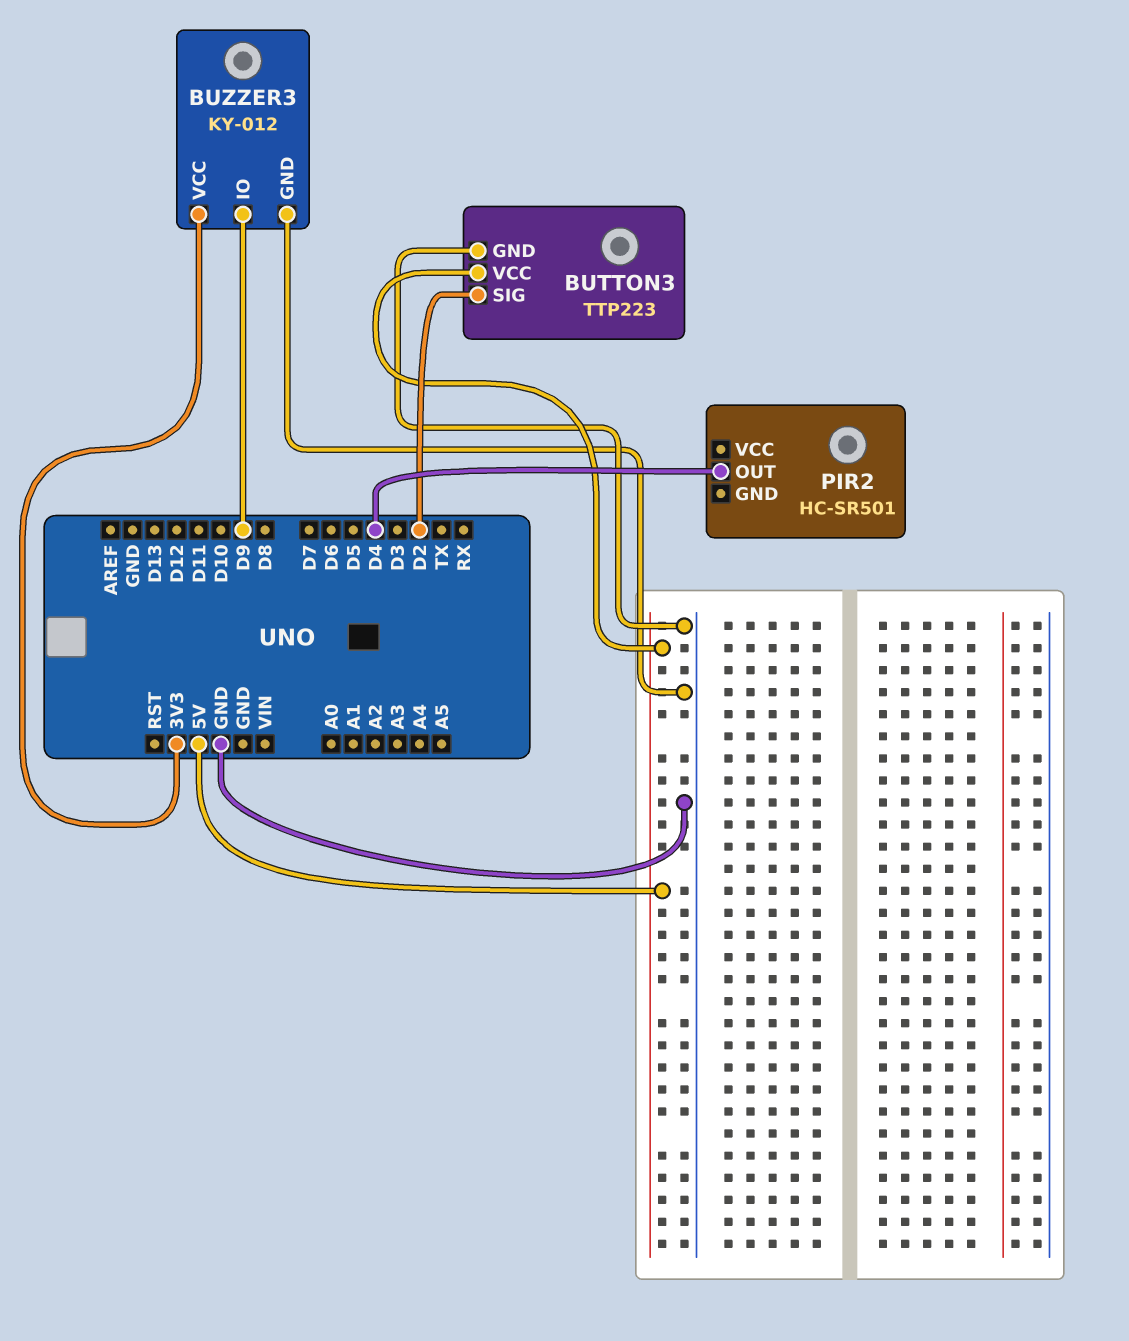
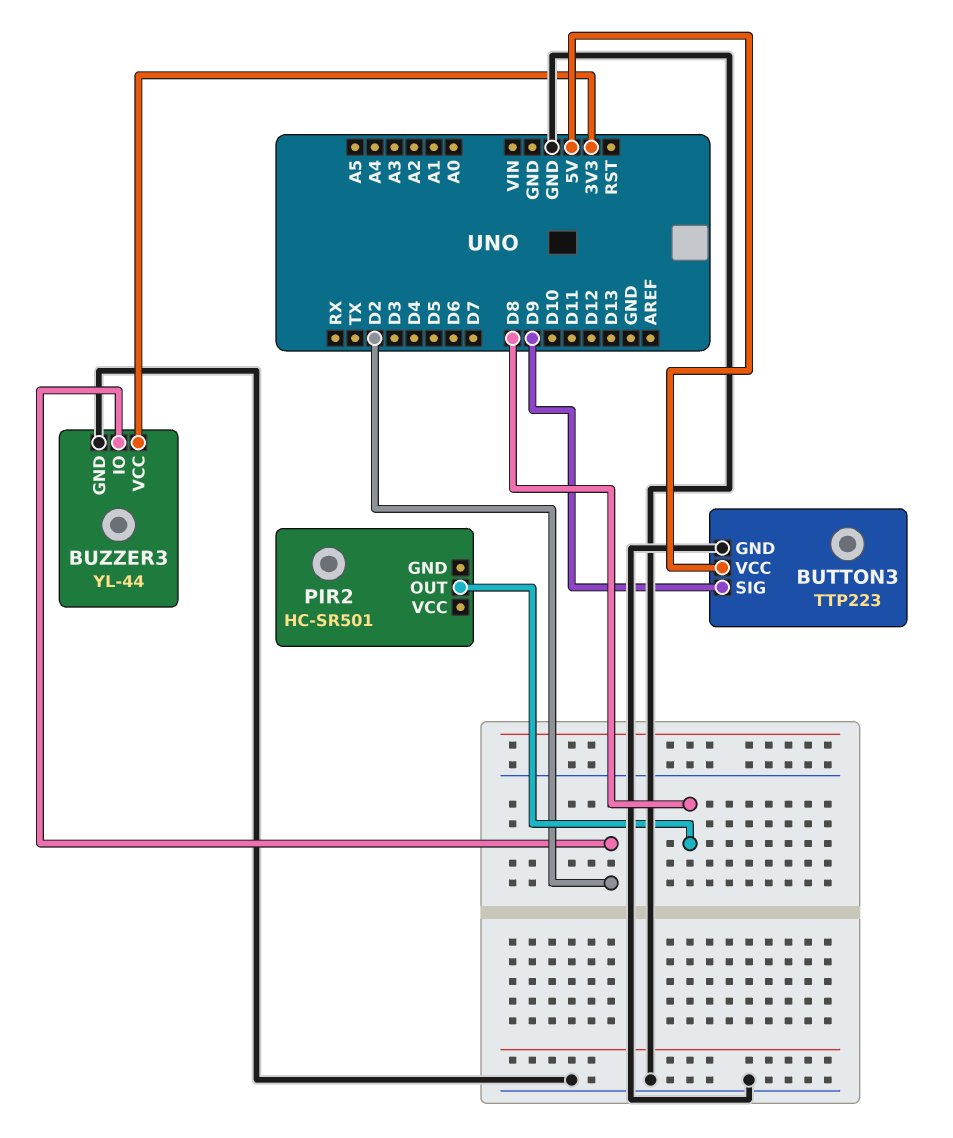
BUTTON3 pin SIG: D2 -> D9
BUZZER3: KY-012 -> YL-44
BUZZER3 pin IO: D9 -> D2
PIR2 pin OUT: D4 -> D8

